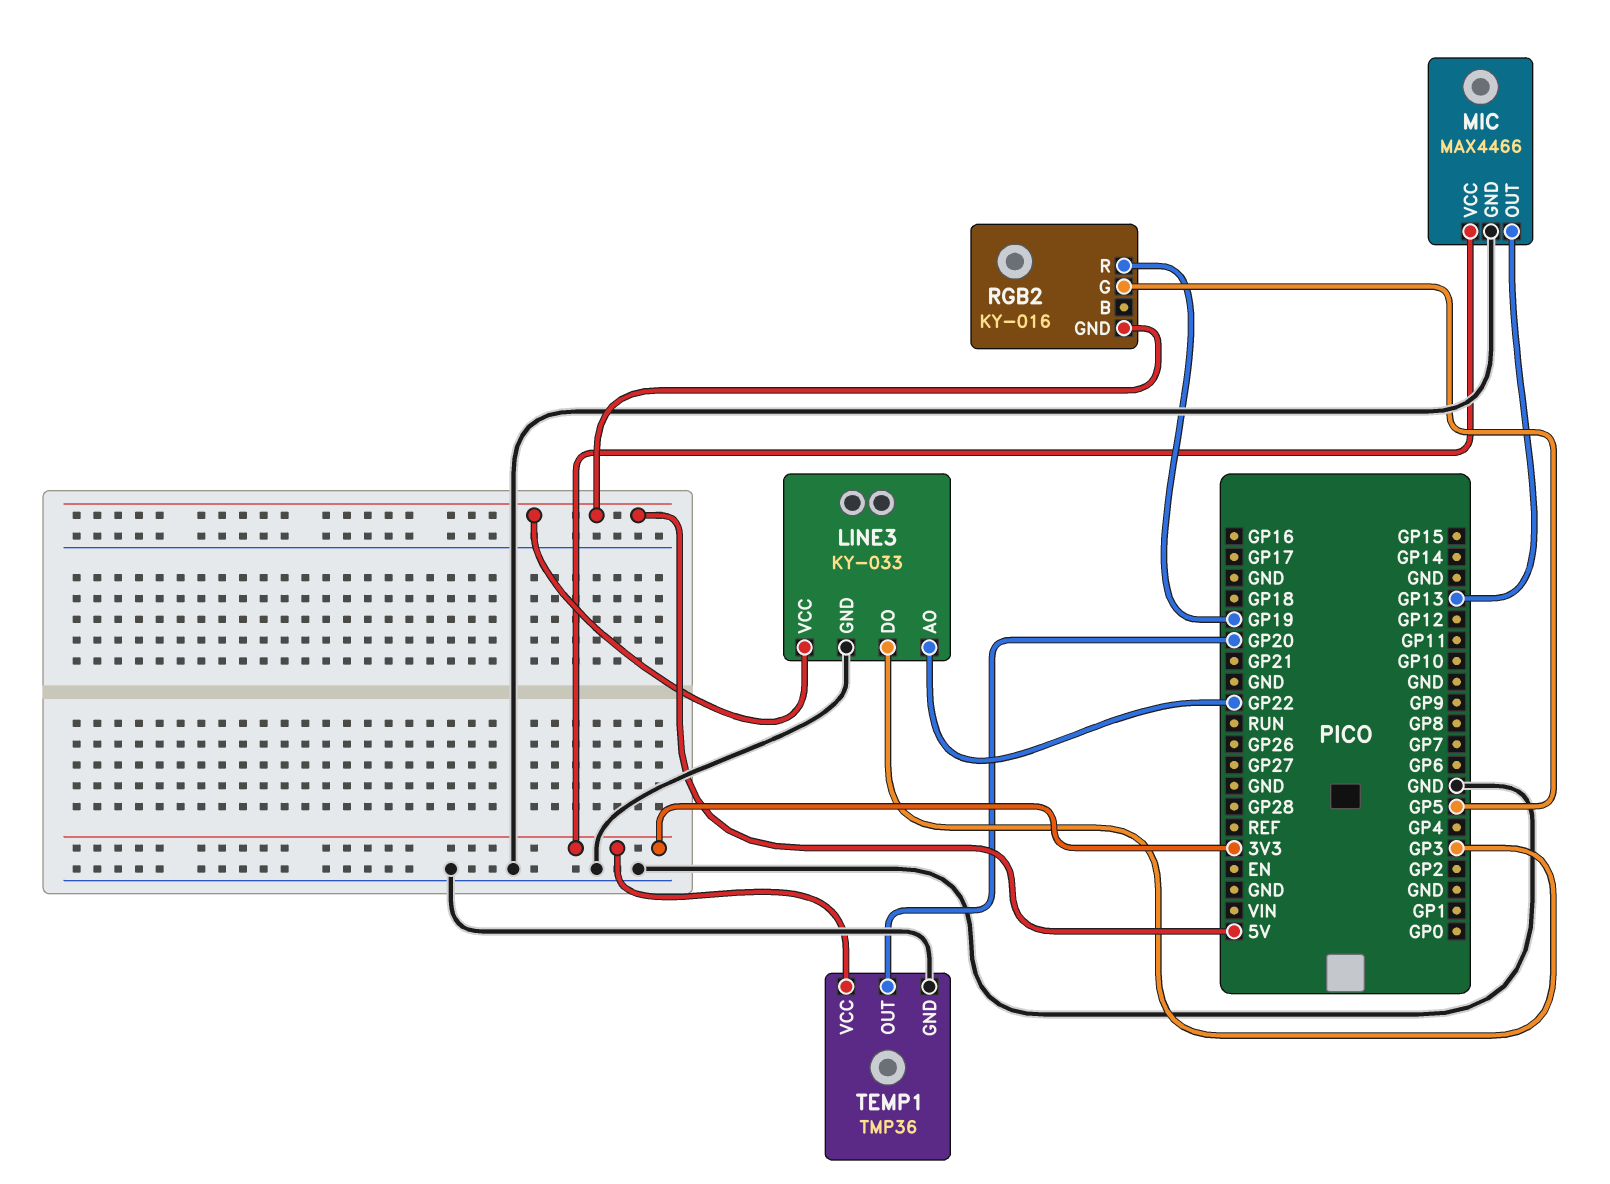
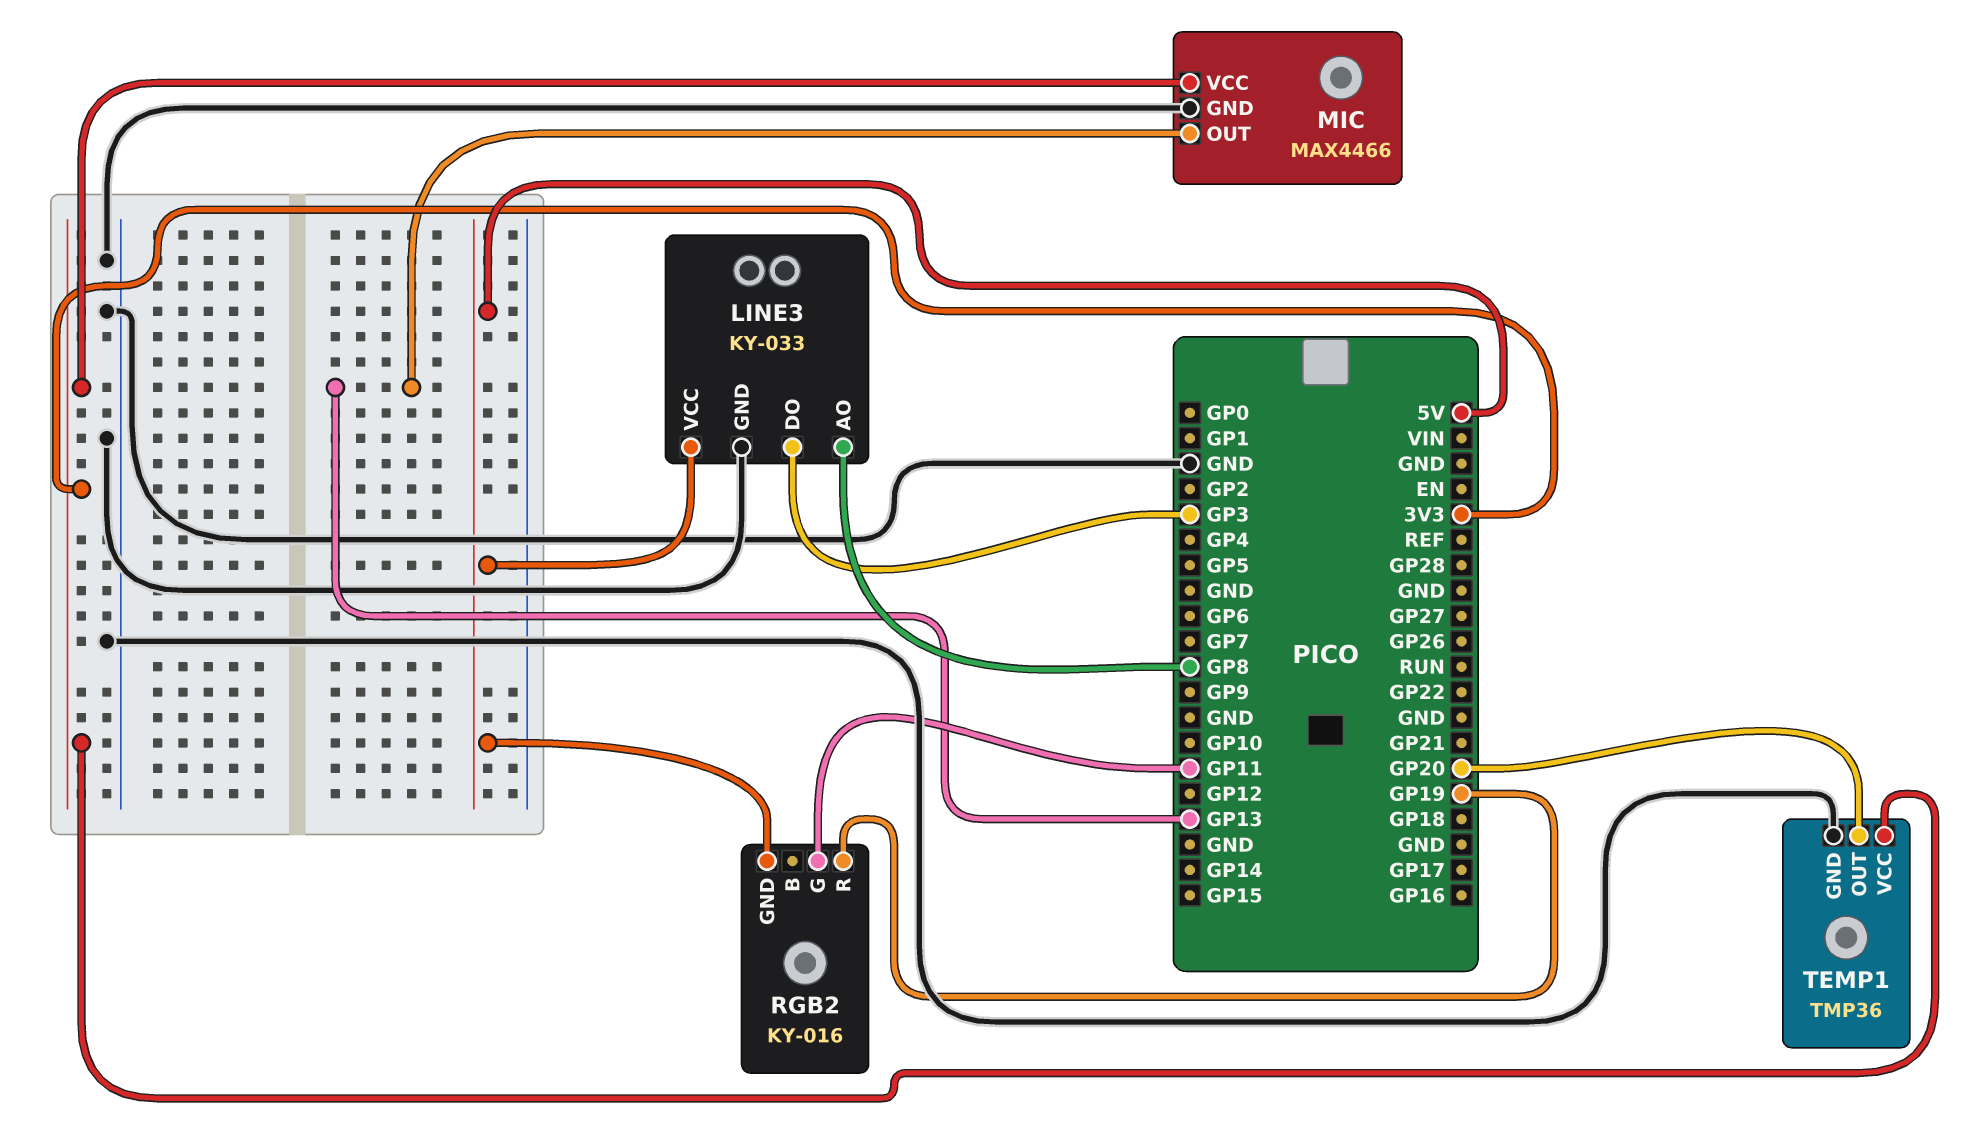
LINE3 pin AO: GP22 -> GP8
RGB2 pin G: GP5 -> GP11

